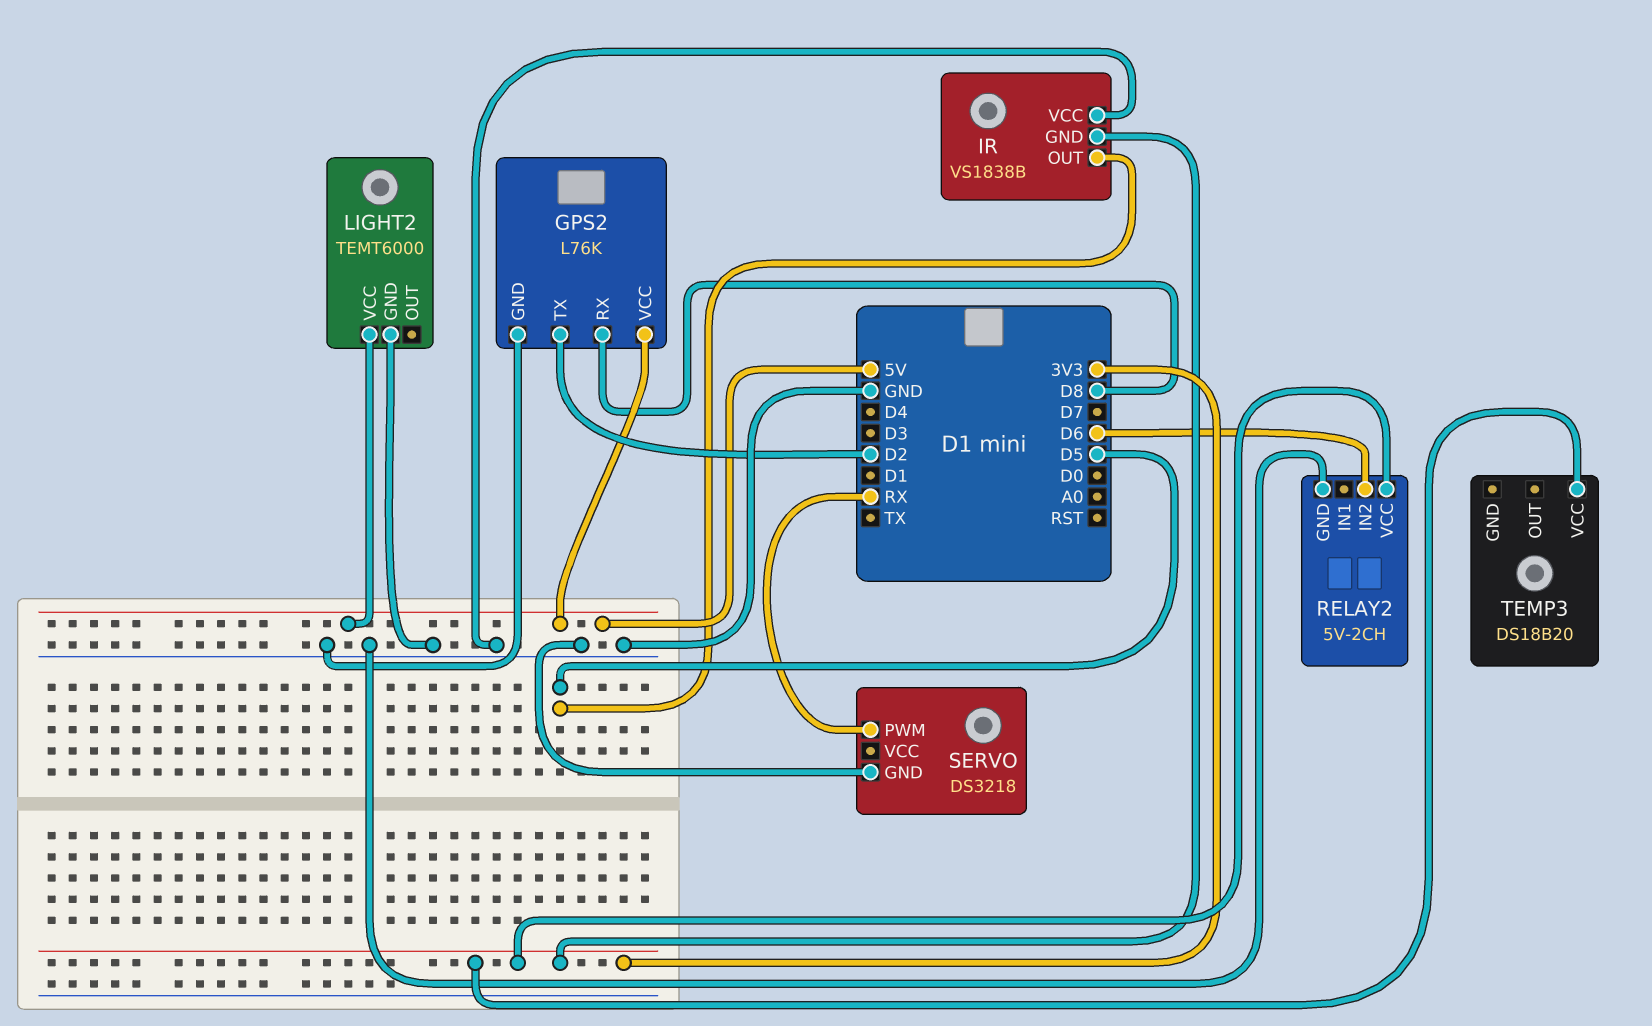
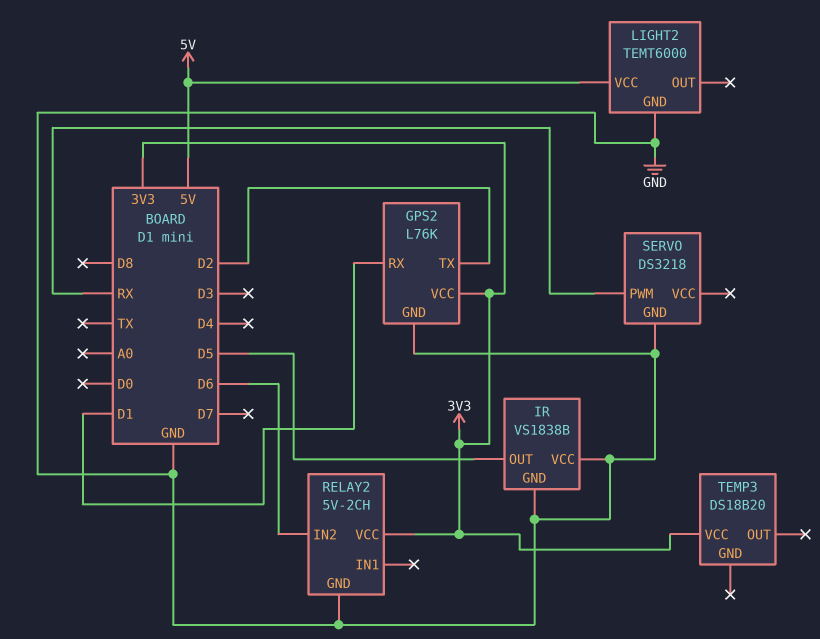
GPS2 pin RX: D8 -> D1
GPS2 pin VCC: 5V -> 3V3
IR pin GND: 3V3 -> GND

